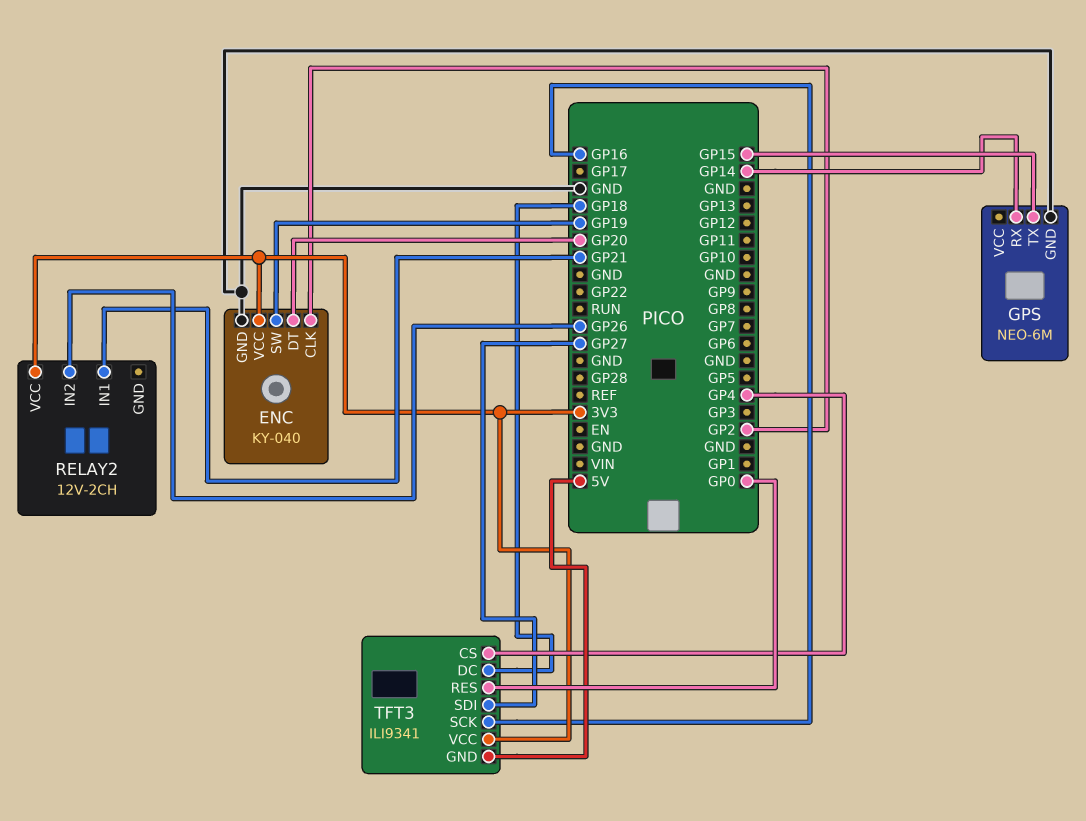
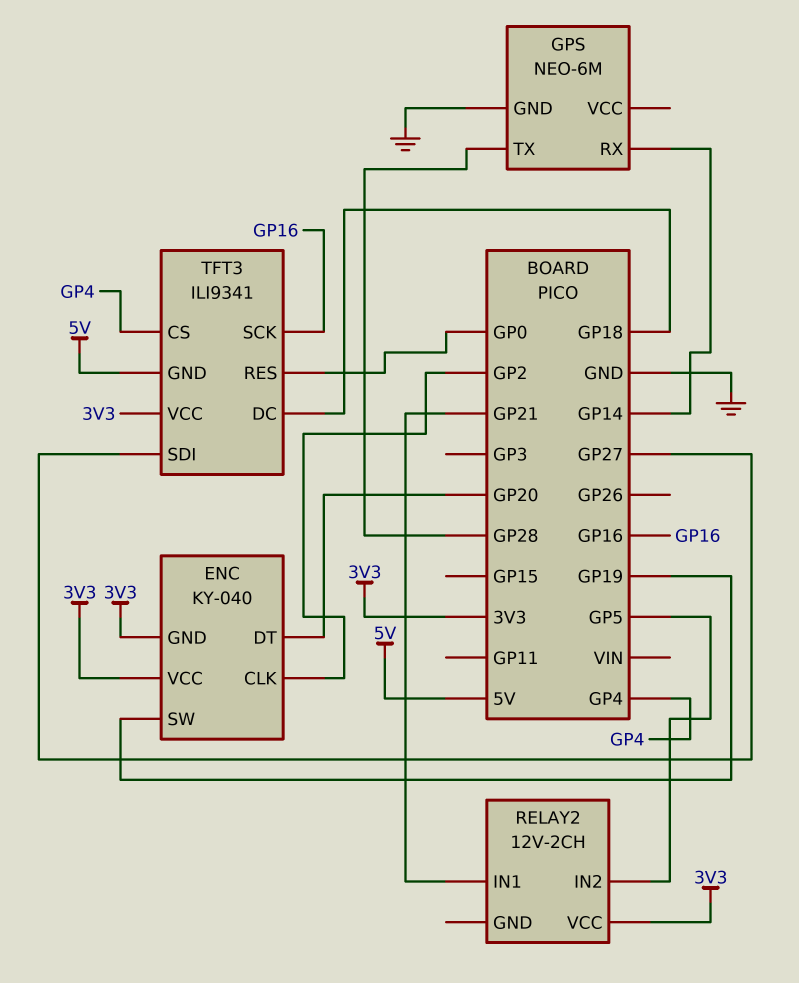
ENC pin GND: GND -> 3V3
GPS pin TX: GP15 -> GP28
RELAY2 pin IN2: GP26 -> GP5

